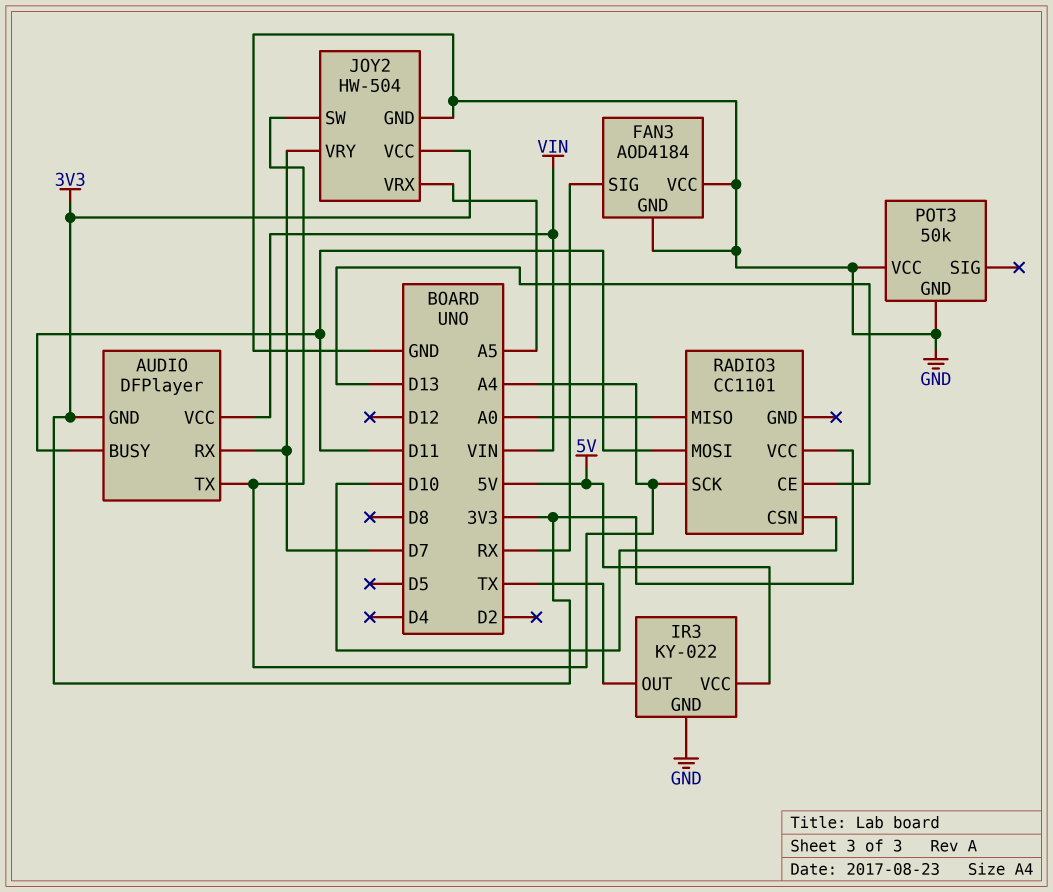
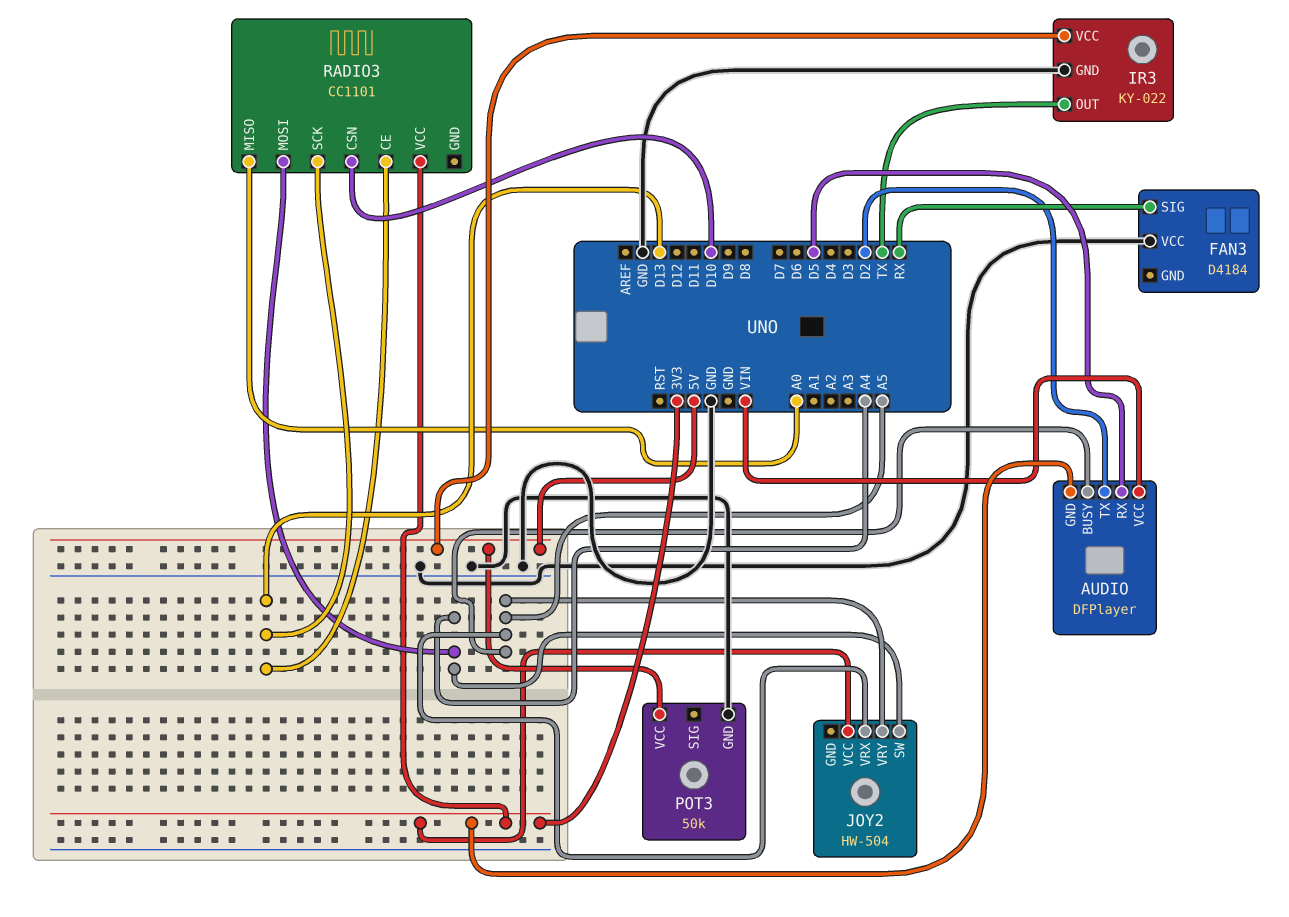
AUDIO pin BUSY: D11 -> A5
AUDIO pin RX: D7 -> D5
AUDIO pin TX: A4 -> D2
FAN3: AOD4184 -> D4184
FAN3 pin GND: GND -> none
JOY2 pin GND: GND -> none
JOY2 pin VRY: D7 -> A5
POT3 pin VCC: GND -> 5V
RADIO3 pin MOSI: D11 -> A4
RADIO3 pin SCK: A4 -> D13

